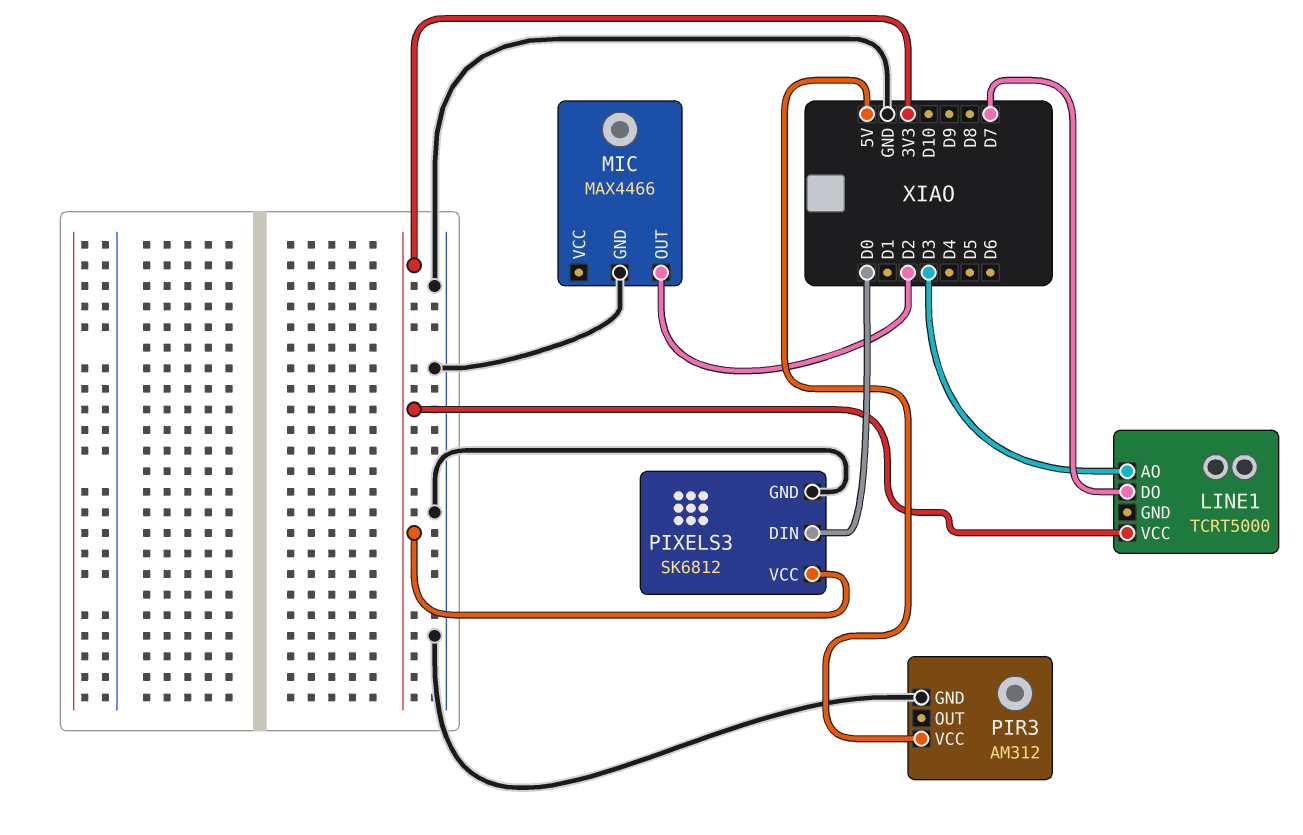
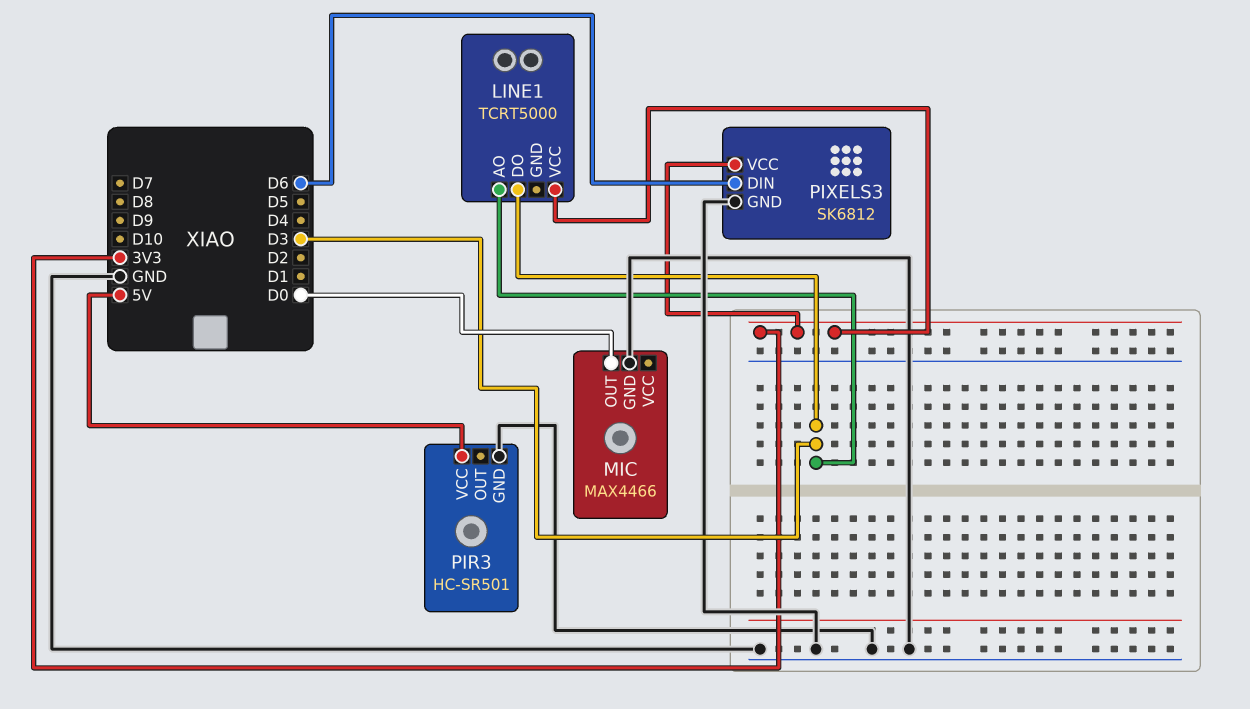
LINE1 pin DO: D7 -> D3
MIC pin OUT: D2 -> D0
PIR3: AM312 -> HC-SR501
PIXELS3 pin DIN: D0 -> D6

